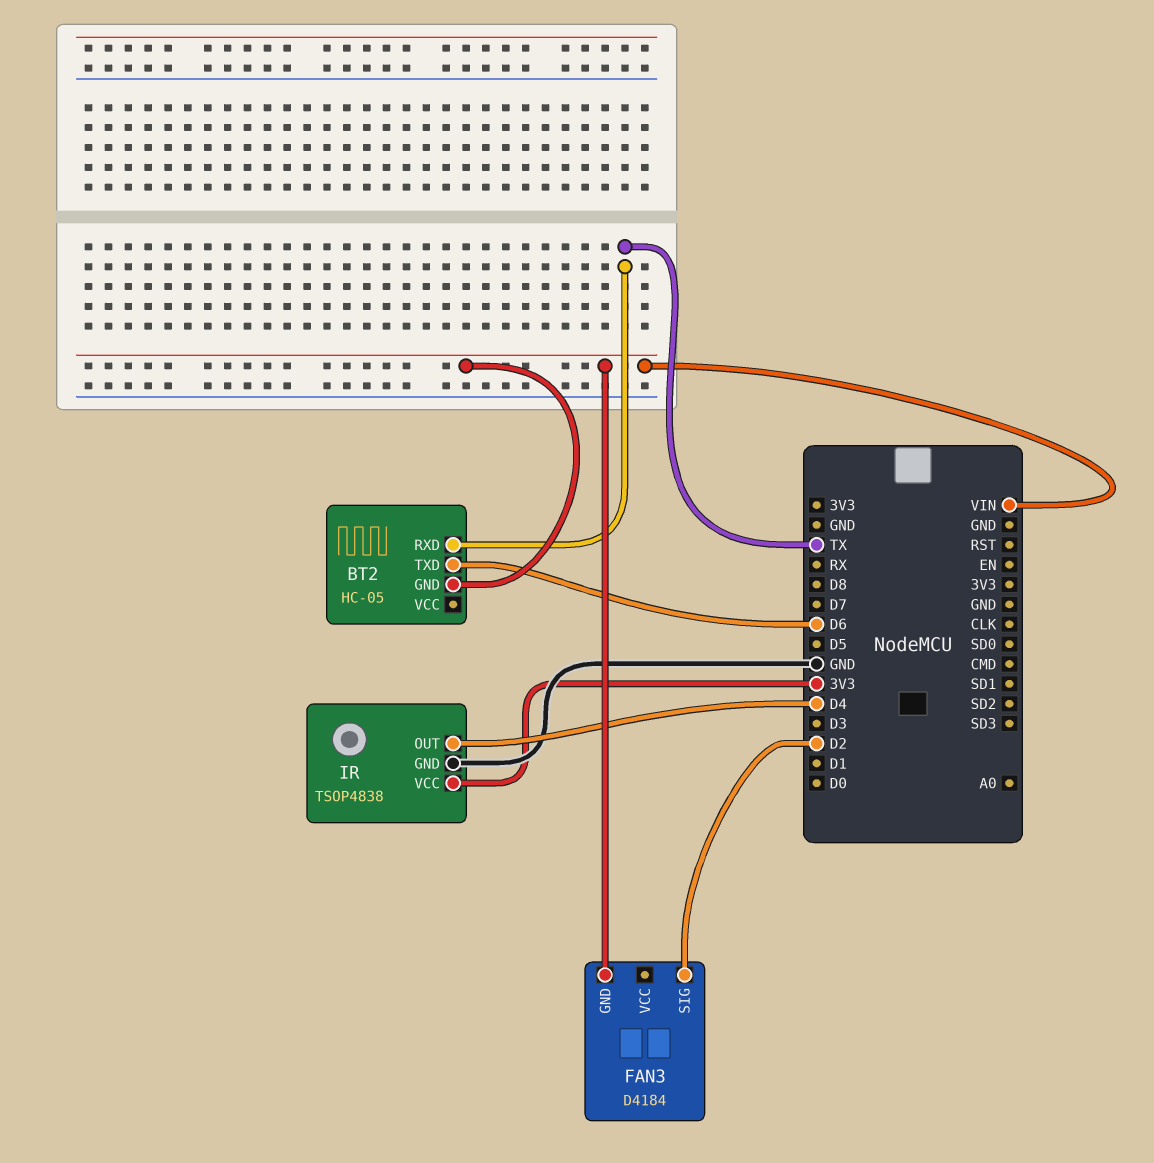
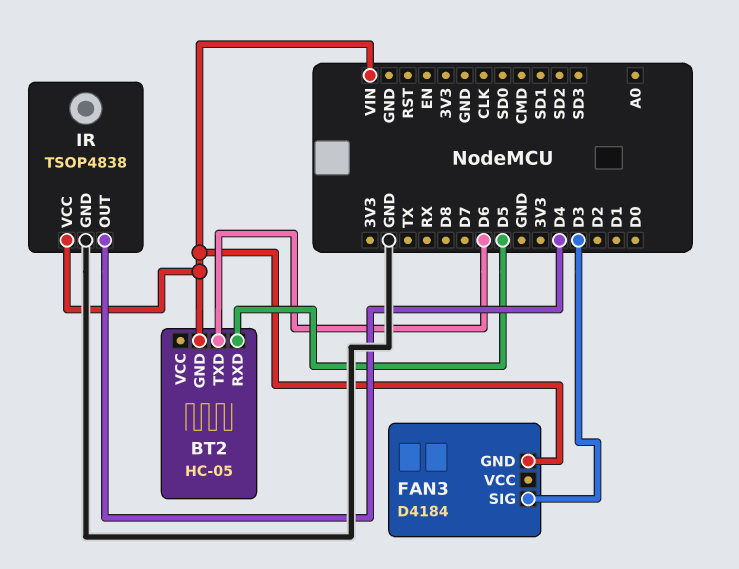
BT2 pin RXD: TX -> D5
FAN3 pin SIG: D2 -> D3
IR pin VCC: 3V3 -> VIN

